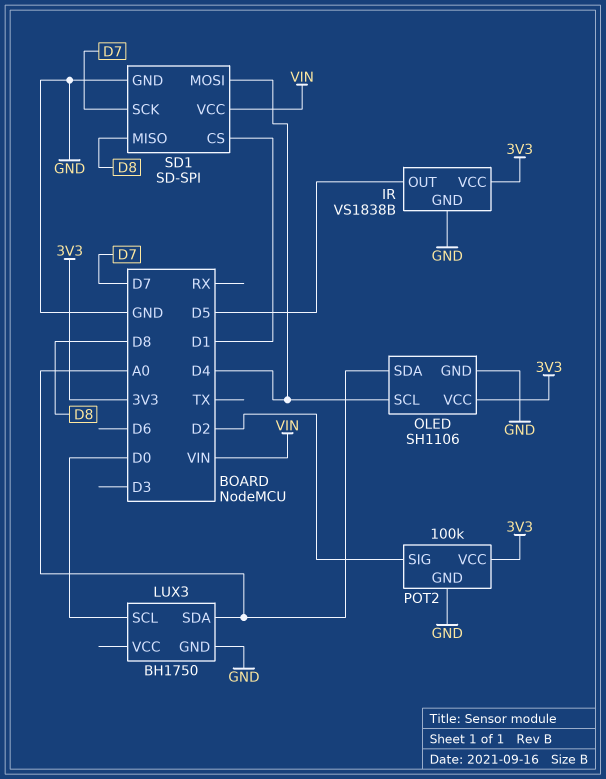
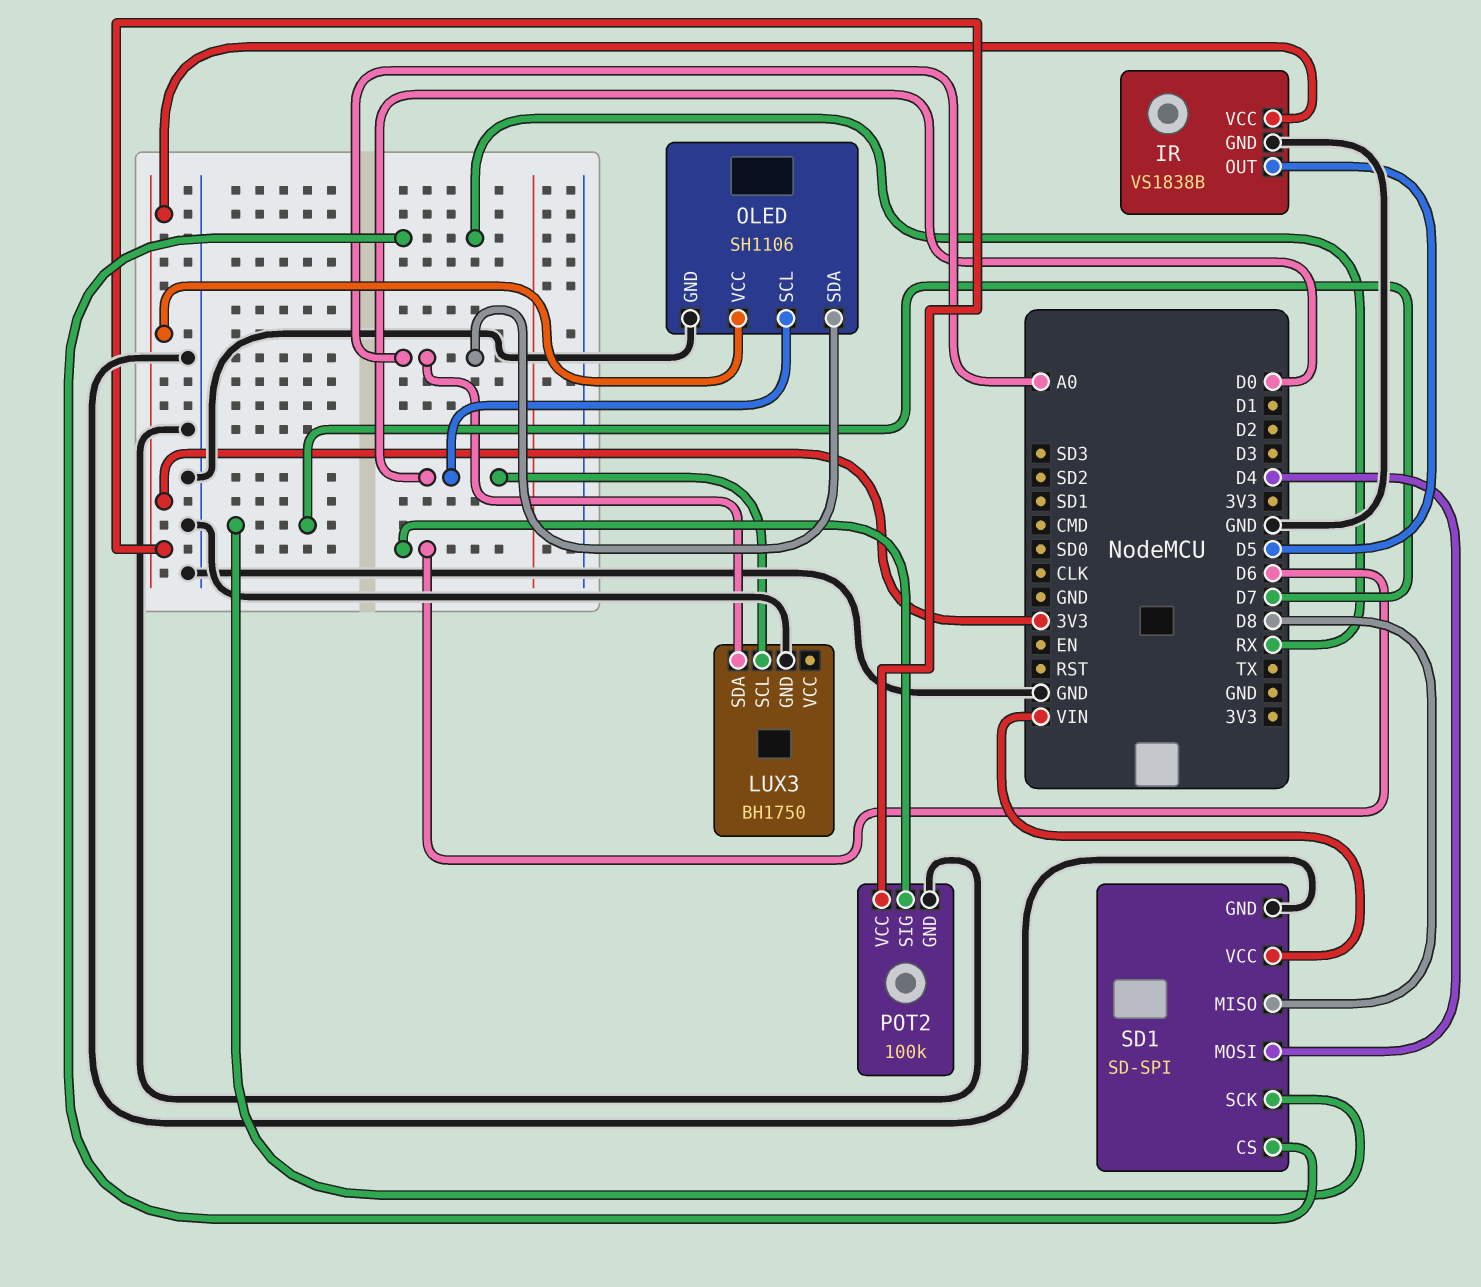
OLED pin SCL: D4 -> D0
POT2 pin SIG: D2 -> D6
SD1 pin CS: D1 -> RX

